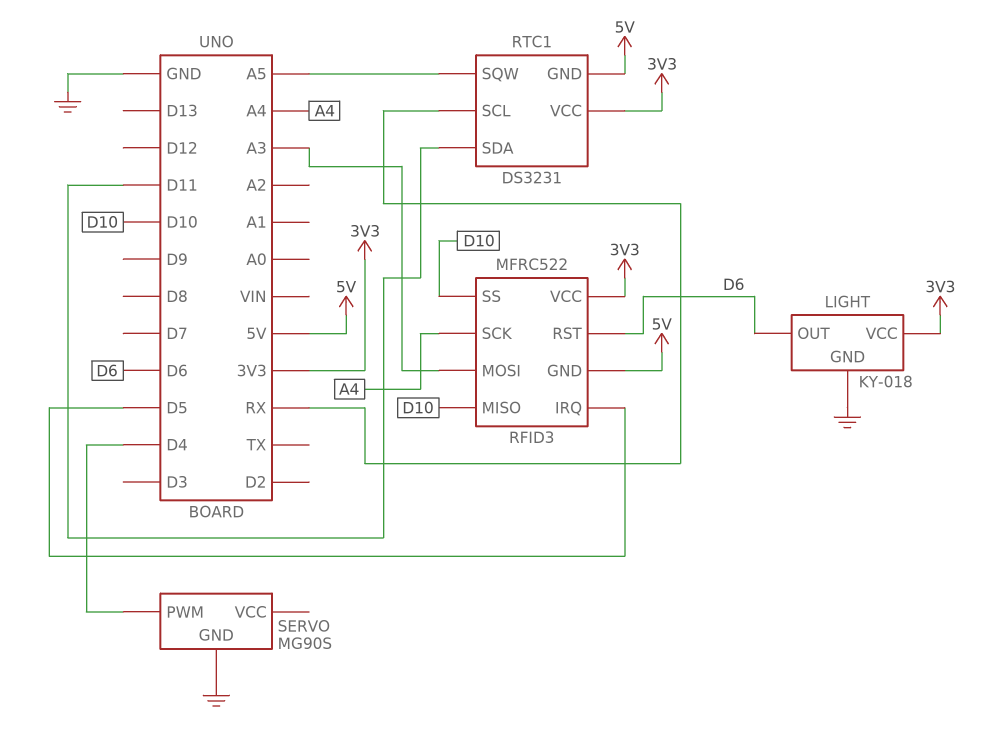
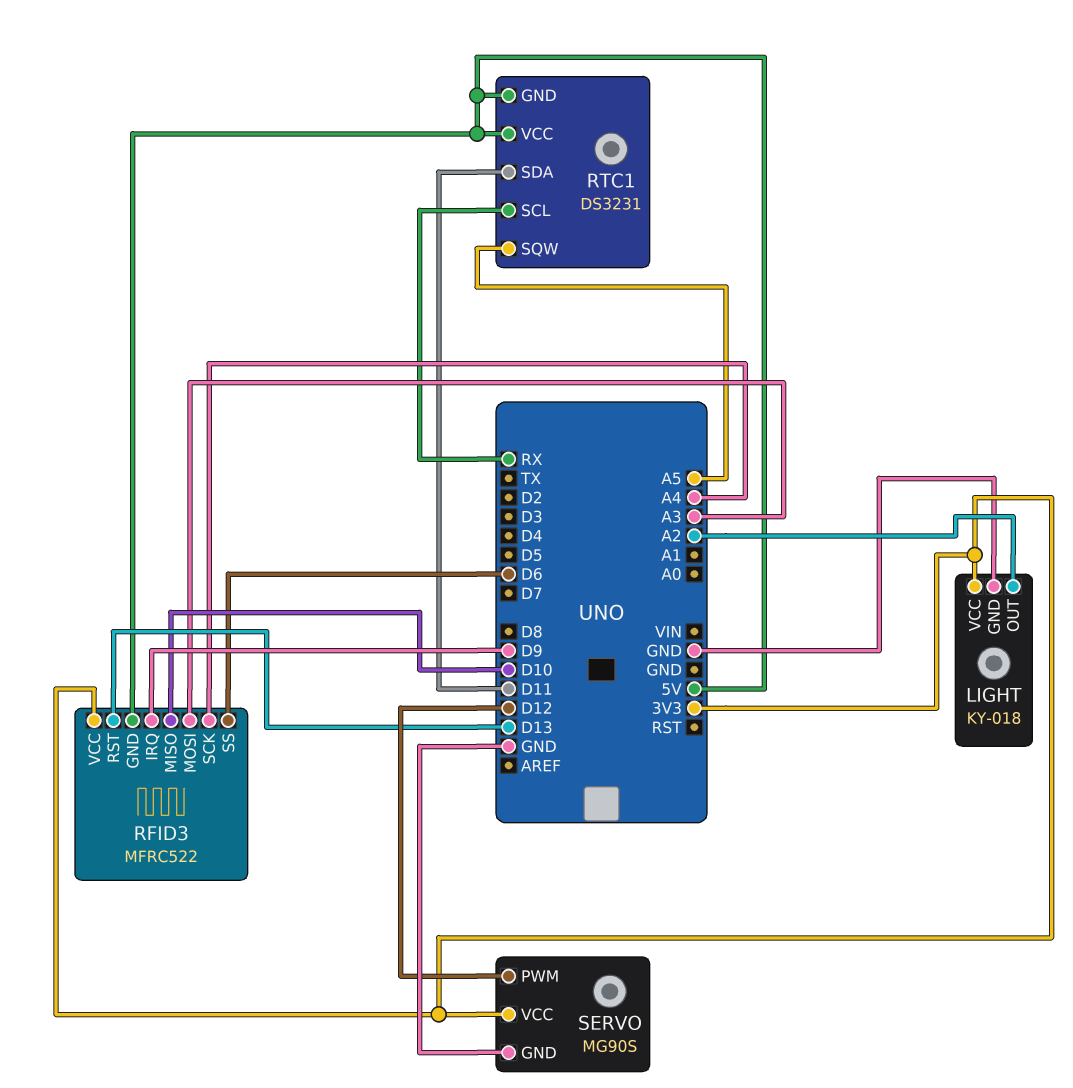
LIGHT pin OUT: D6 -> A2
RFID3 pin IRQ: D5 -> D9
RFID3 pin RST: D6 -> D13
RFID3 pin SS: D10 -> D6
RTC1 pin VCC: 3V3 -> 5V
SERVO pin PWM: D4 -> D12
SERVO pin VCC: none -> 3V3

